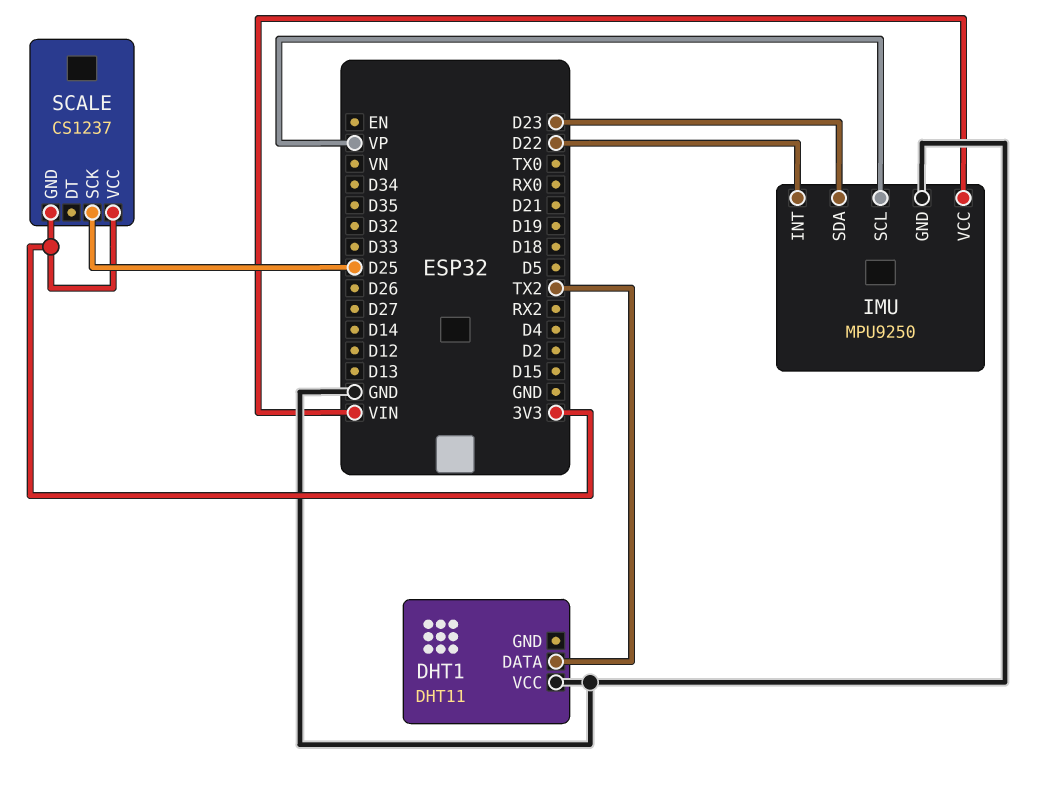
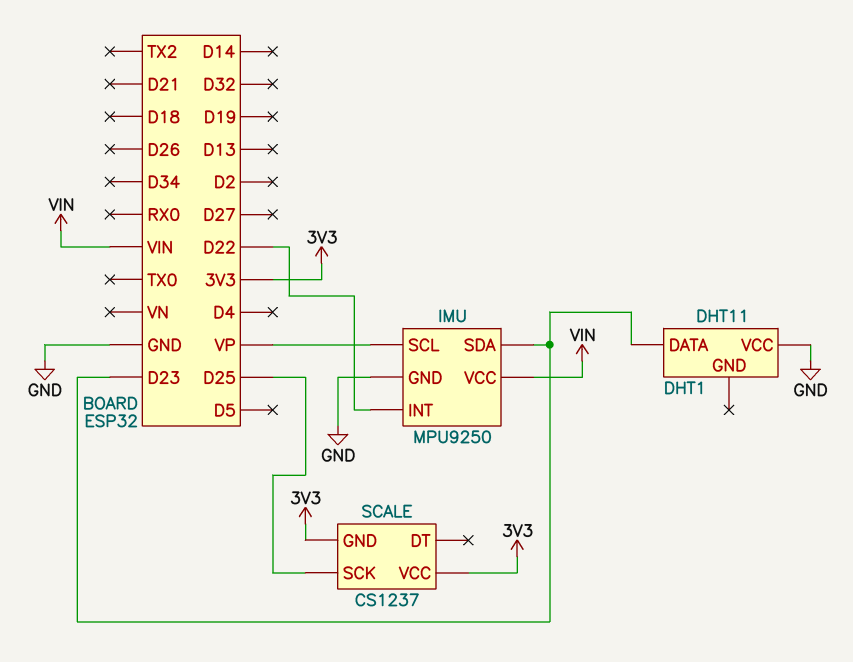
DHT1 pin DATA: TX2 -> D23

